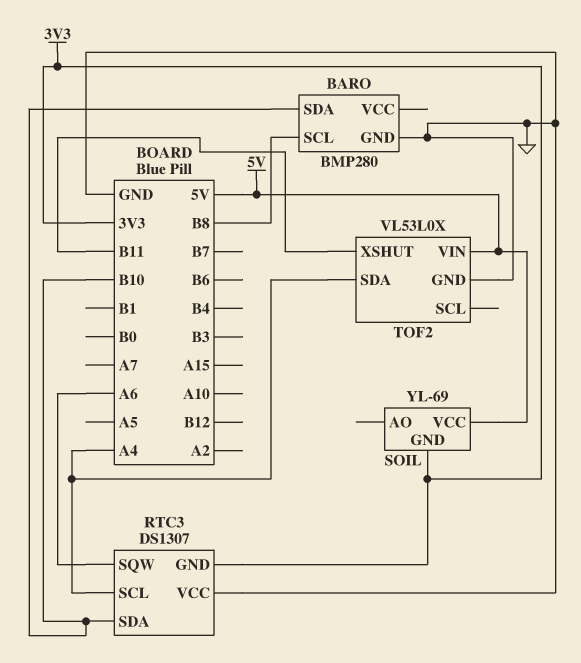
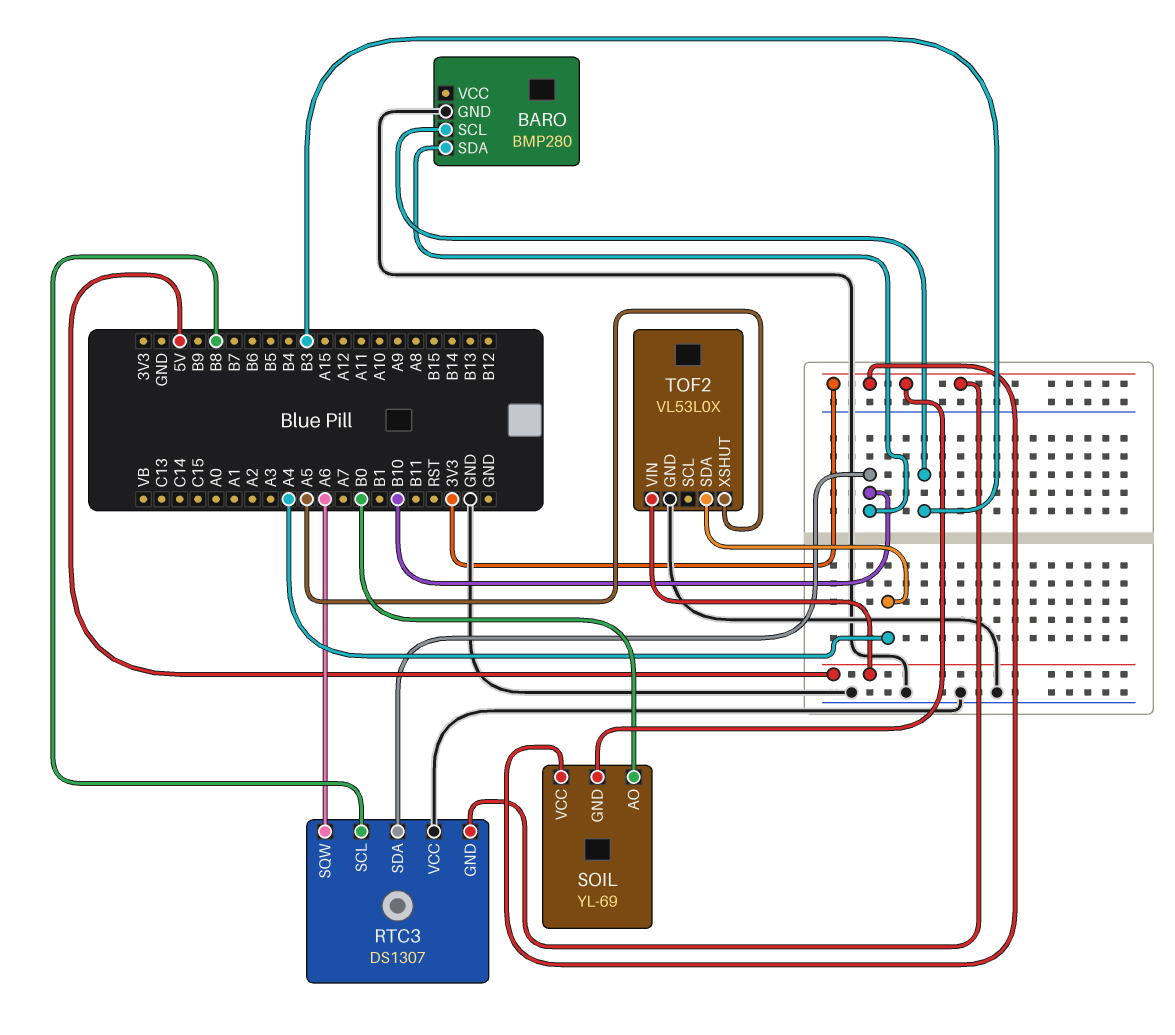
BARO pin SCL: B8 -> B3
RTC3 pin SCL: A4 -> B8
SOIL pin AO: none -> B0
SOIL pin VCC: 5V -> 3V3
TOF2 pin XSHUT: B11 -> A5

